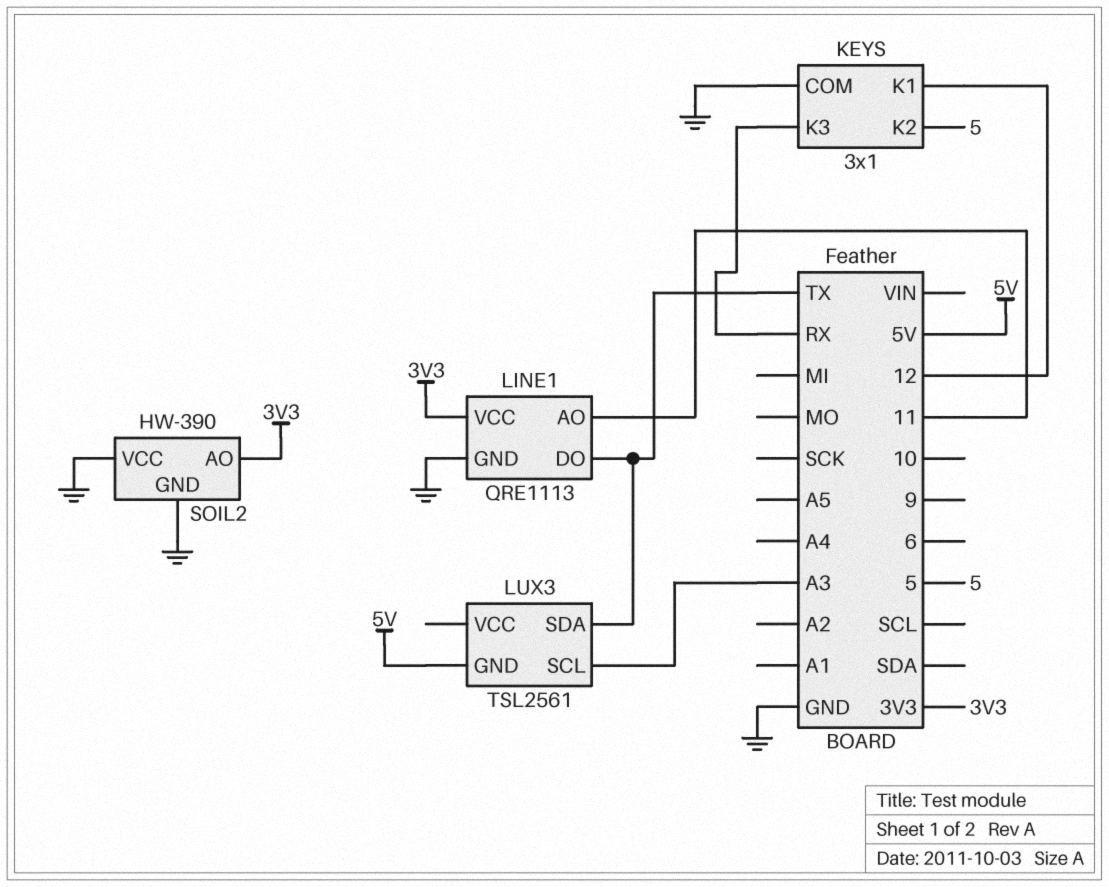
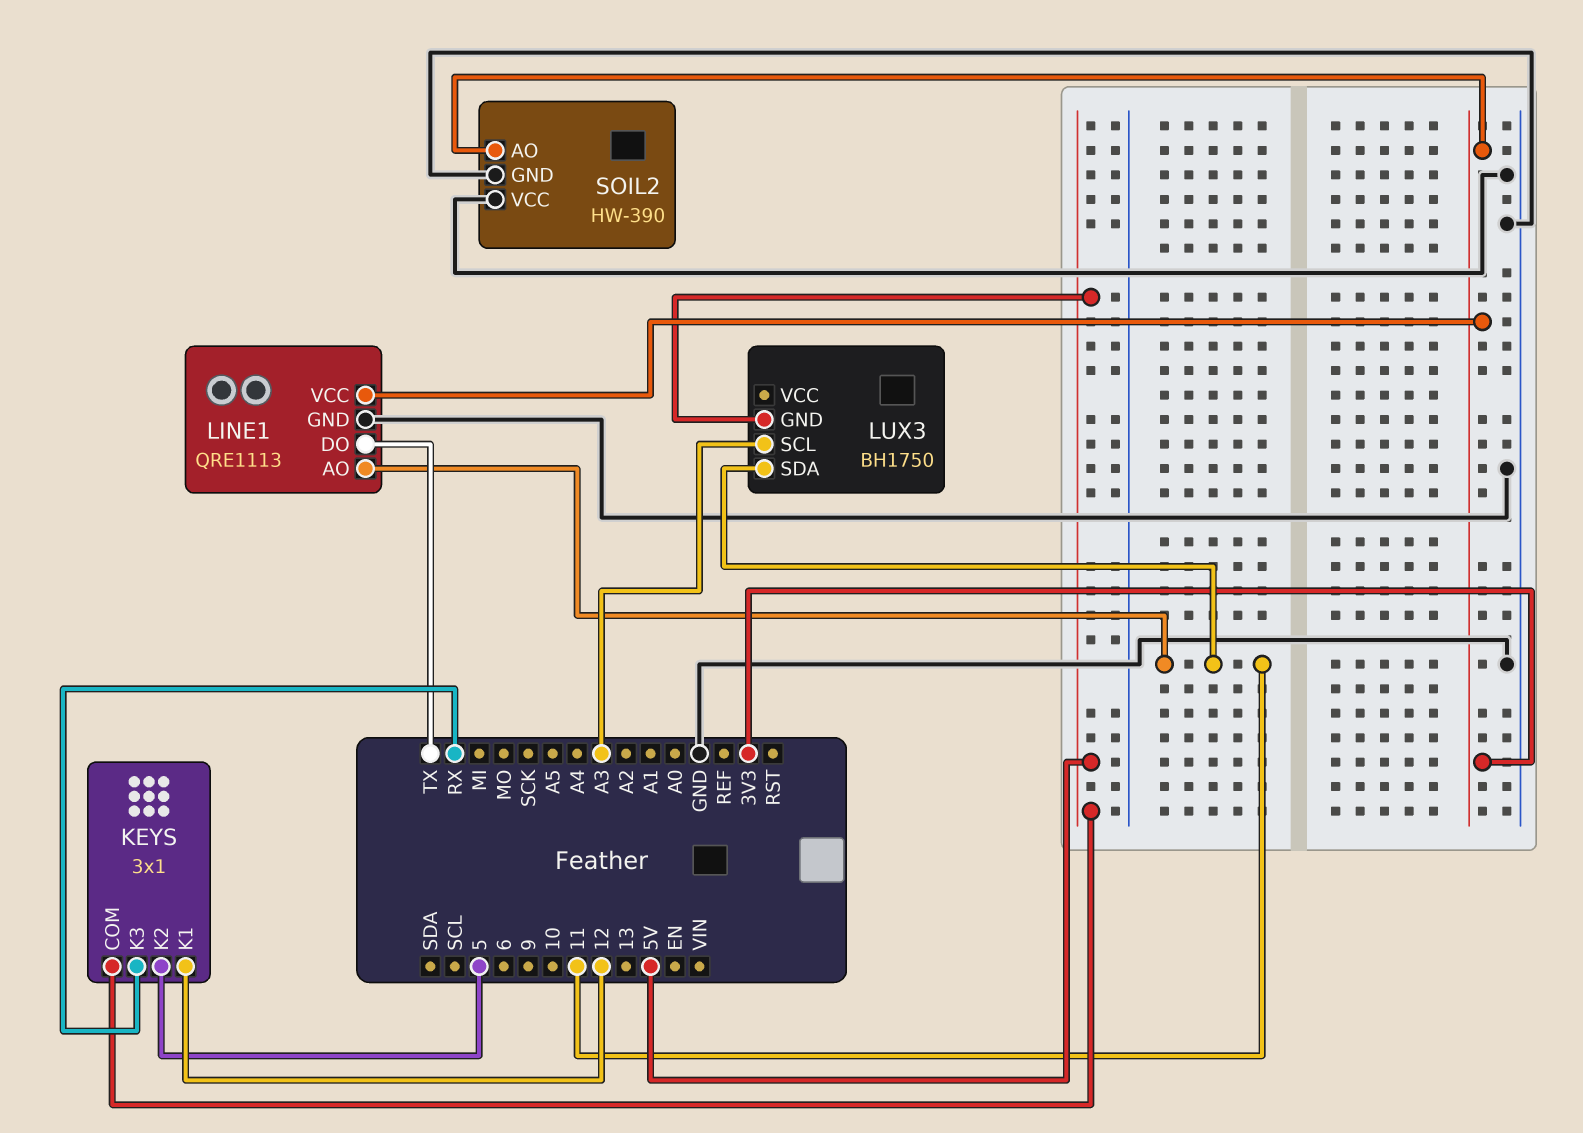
KEYS pin COM: GND -> 5V
LUX3: TSL2561 -> BH1750
LUX3 pin SDA: TX -> 11

